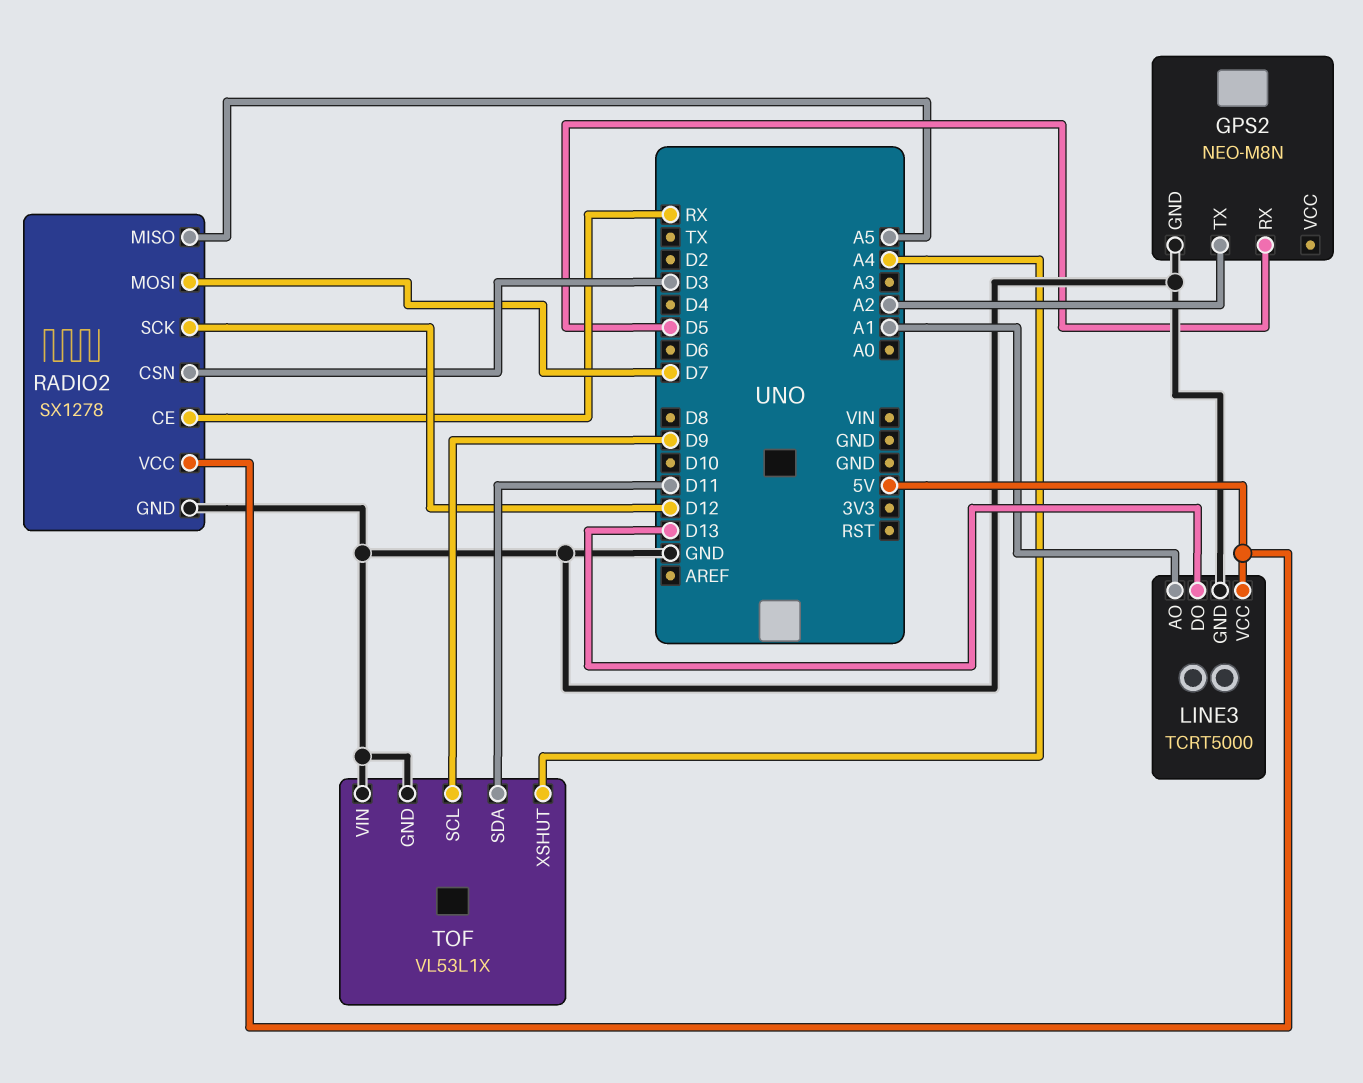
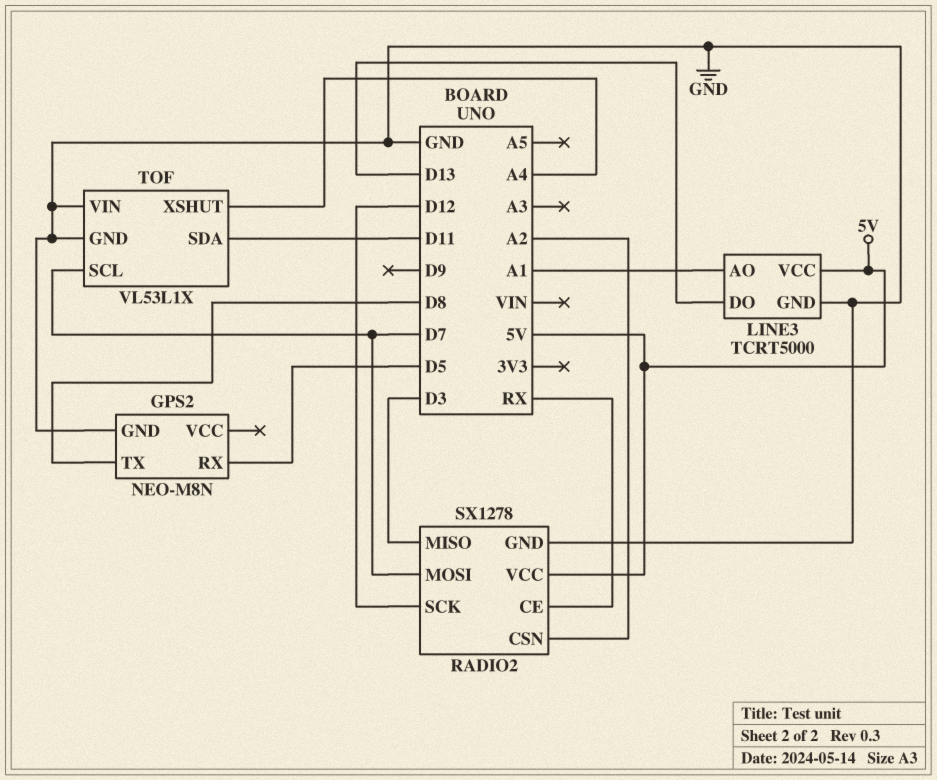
GPS2 pin TX: A2 -> D8
RADIO2 pin CSN: D3 -> A2
RADIO2 pin MISO: A5 -> D3
TOF pin SCL: D9 -> D7

